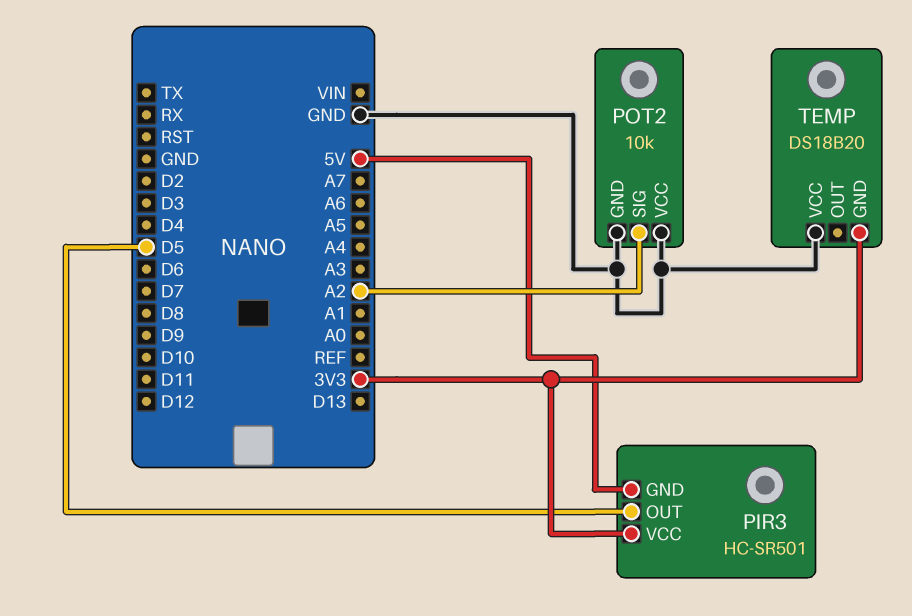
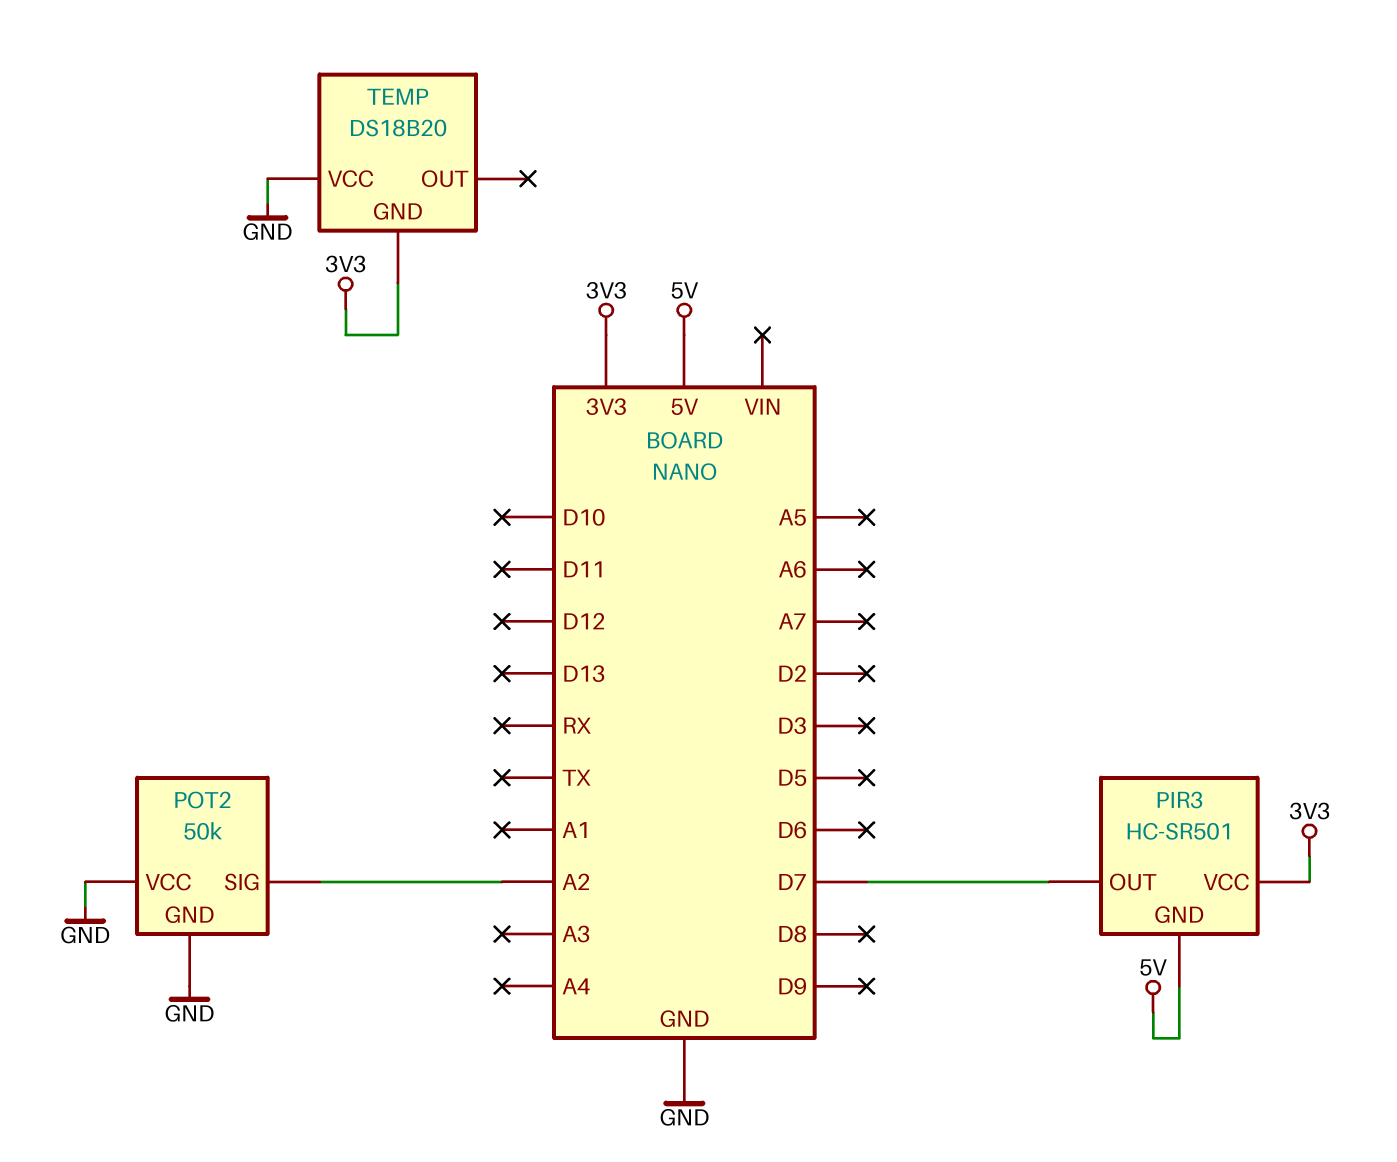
PIR3 pin OUT: D5 -> D7
POT2: 10k -> 50k

